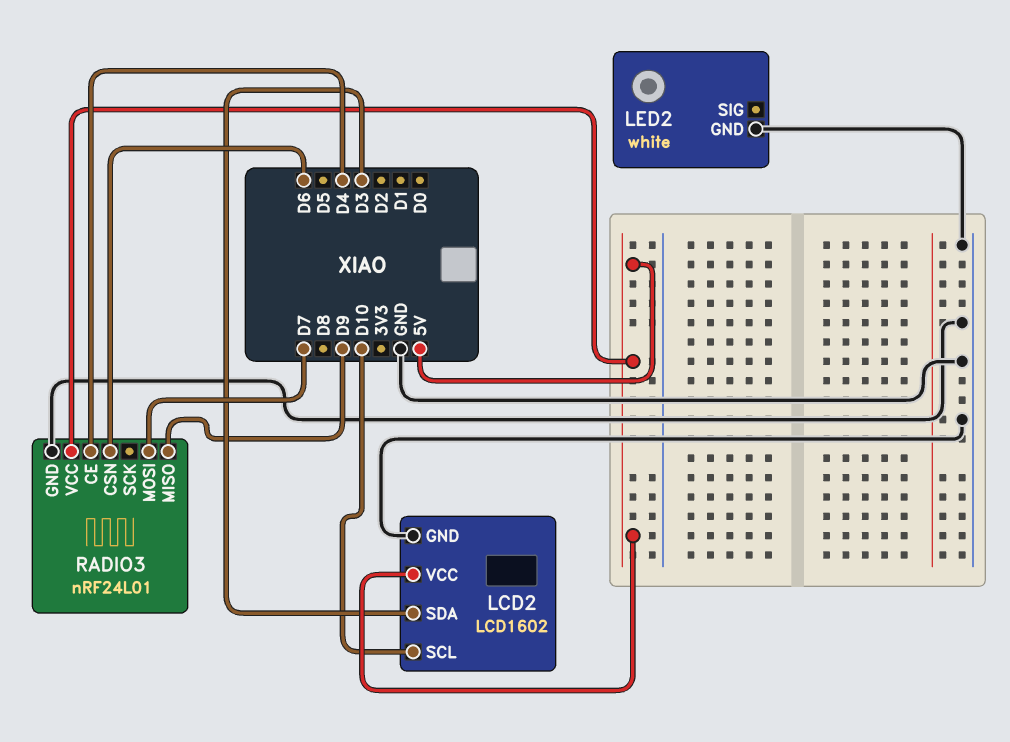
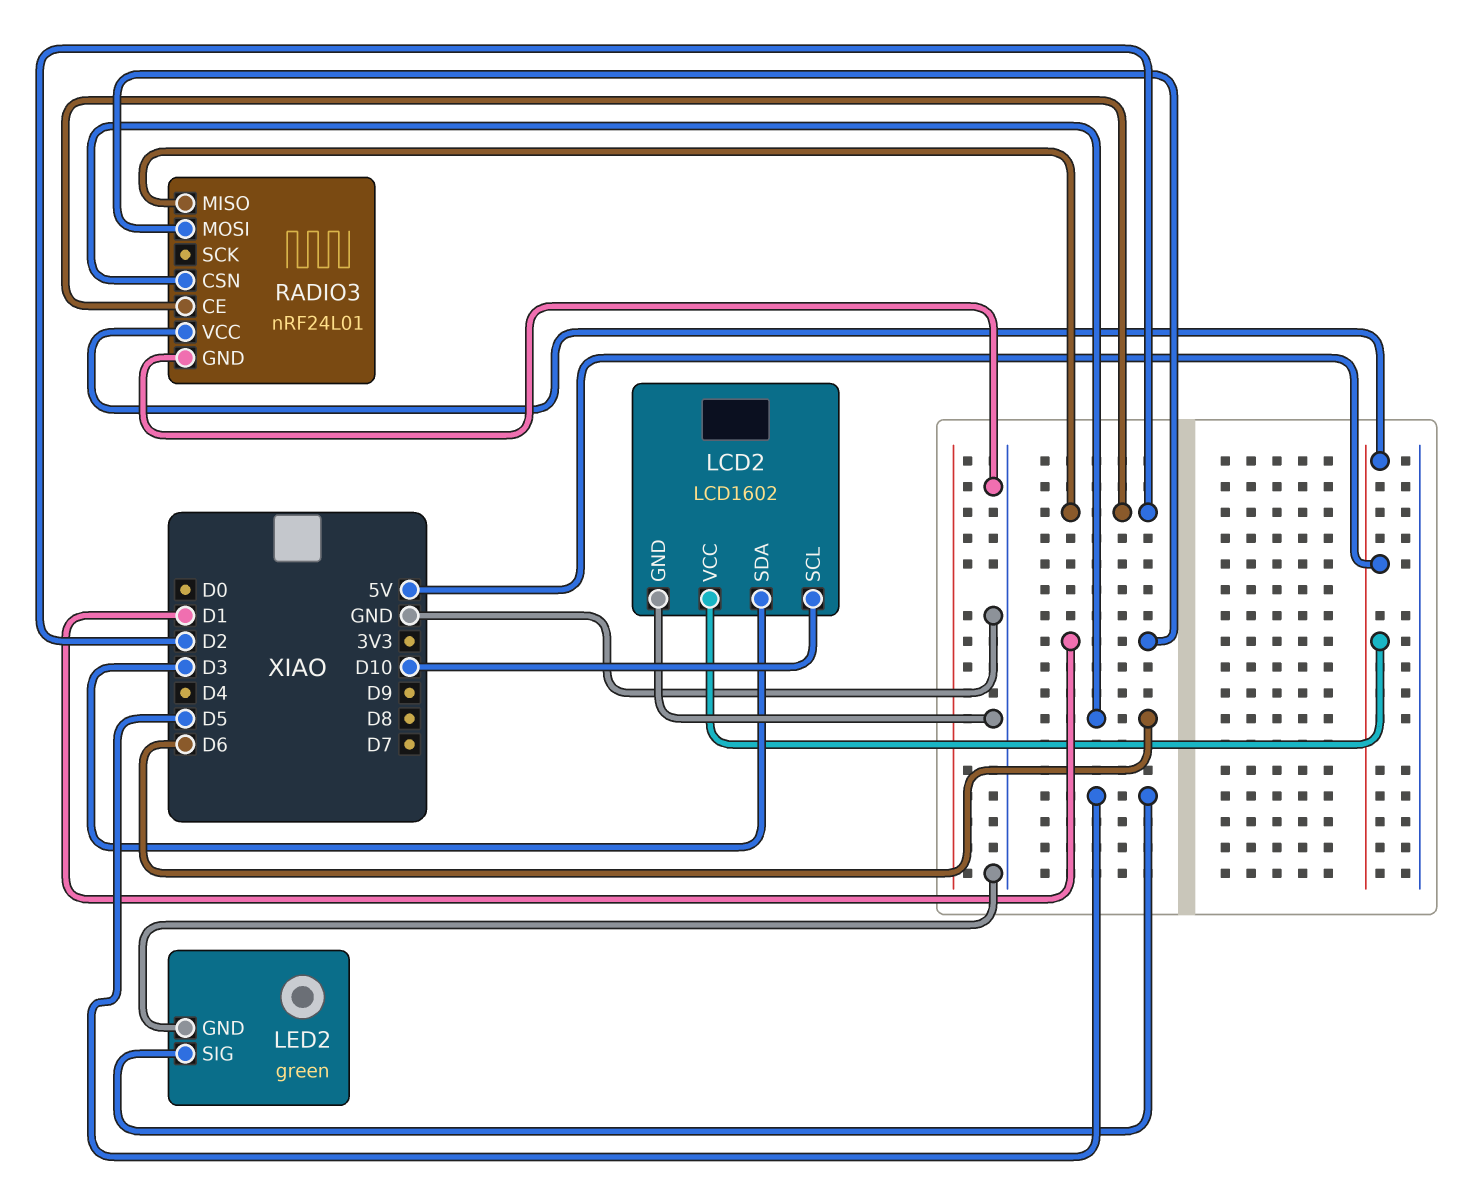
LED2: white -> green
LED2 pin SIG: none -> D5
RADIO3 pin CE: D4 -> D2
RADIO3 pin MISO: D9 -> D2
RADIO3 pin MOSI: D7 -> D1

